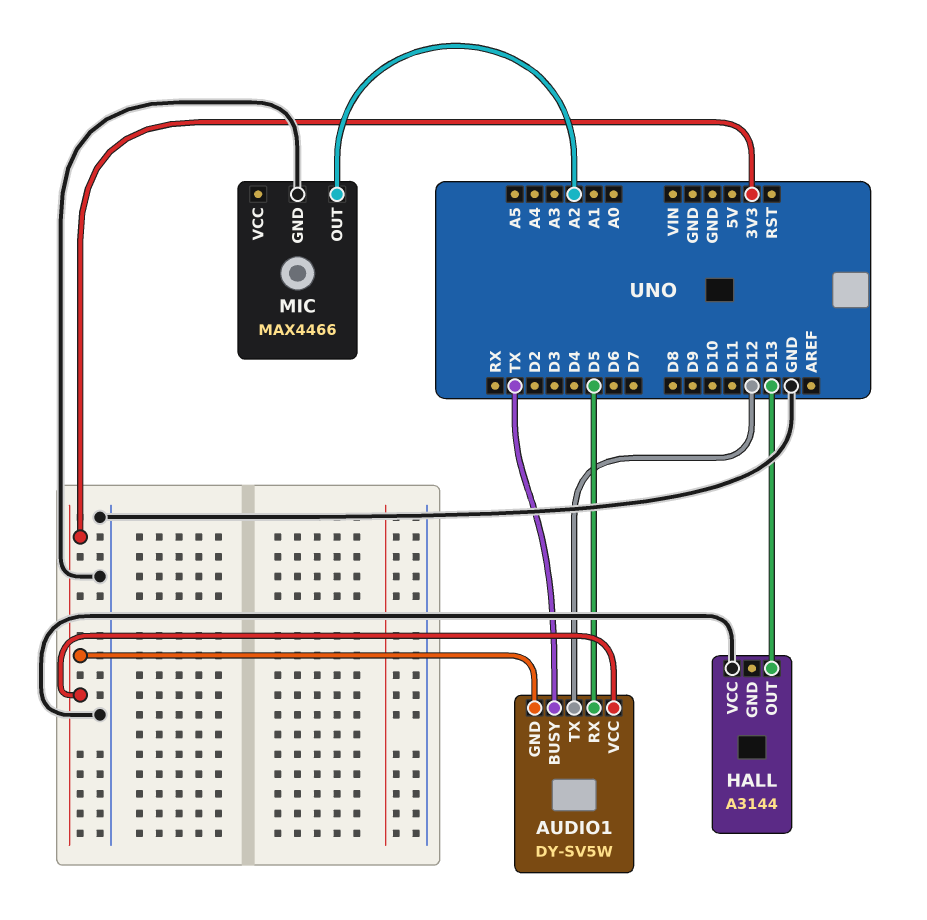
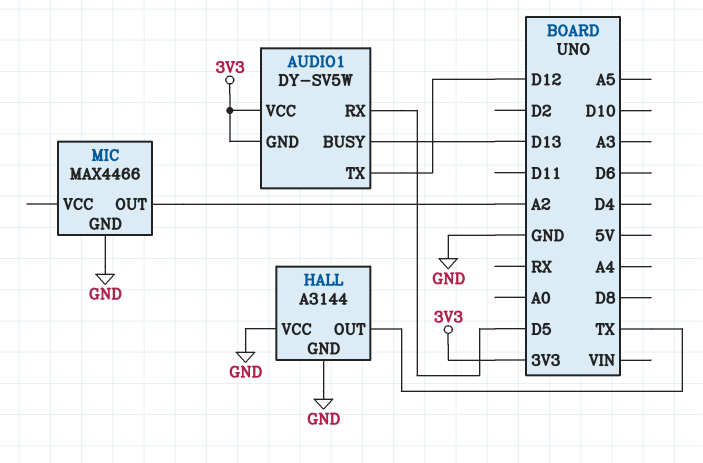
AUDIO1 pin BUSY: TX -> D13
HALL pin GND: none -> GND
HALL pin OUT: D13 -> TX

